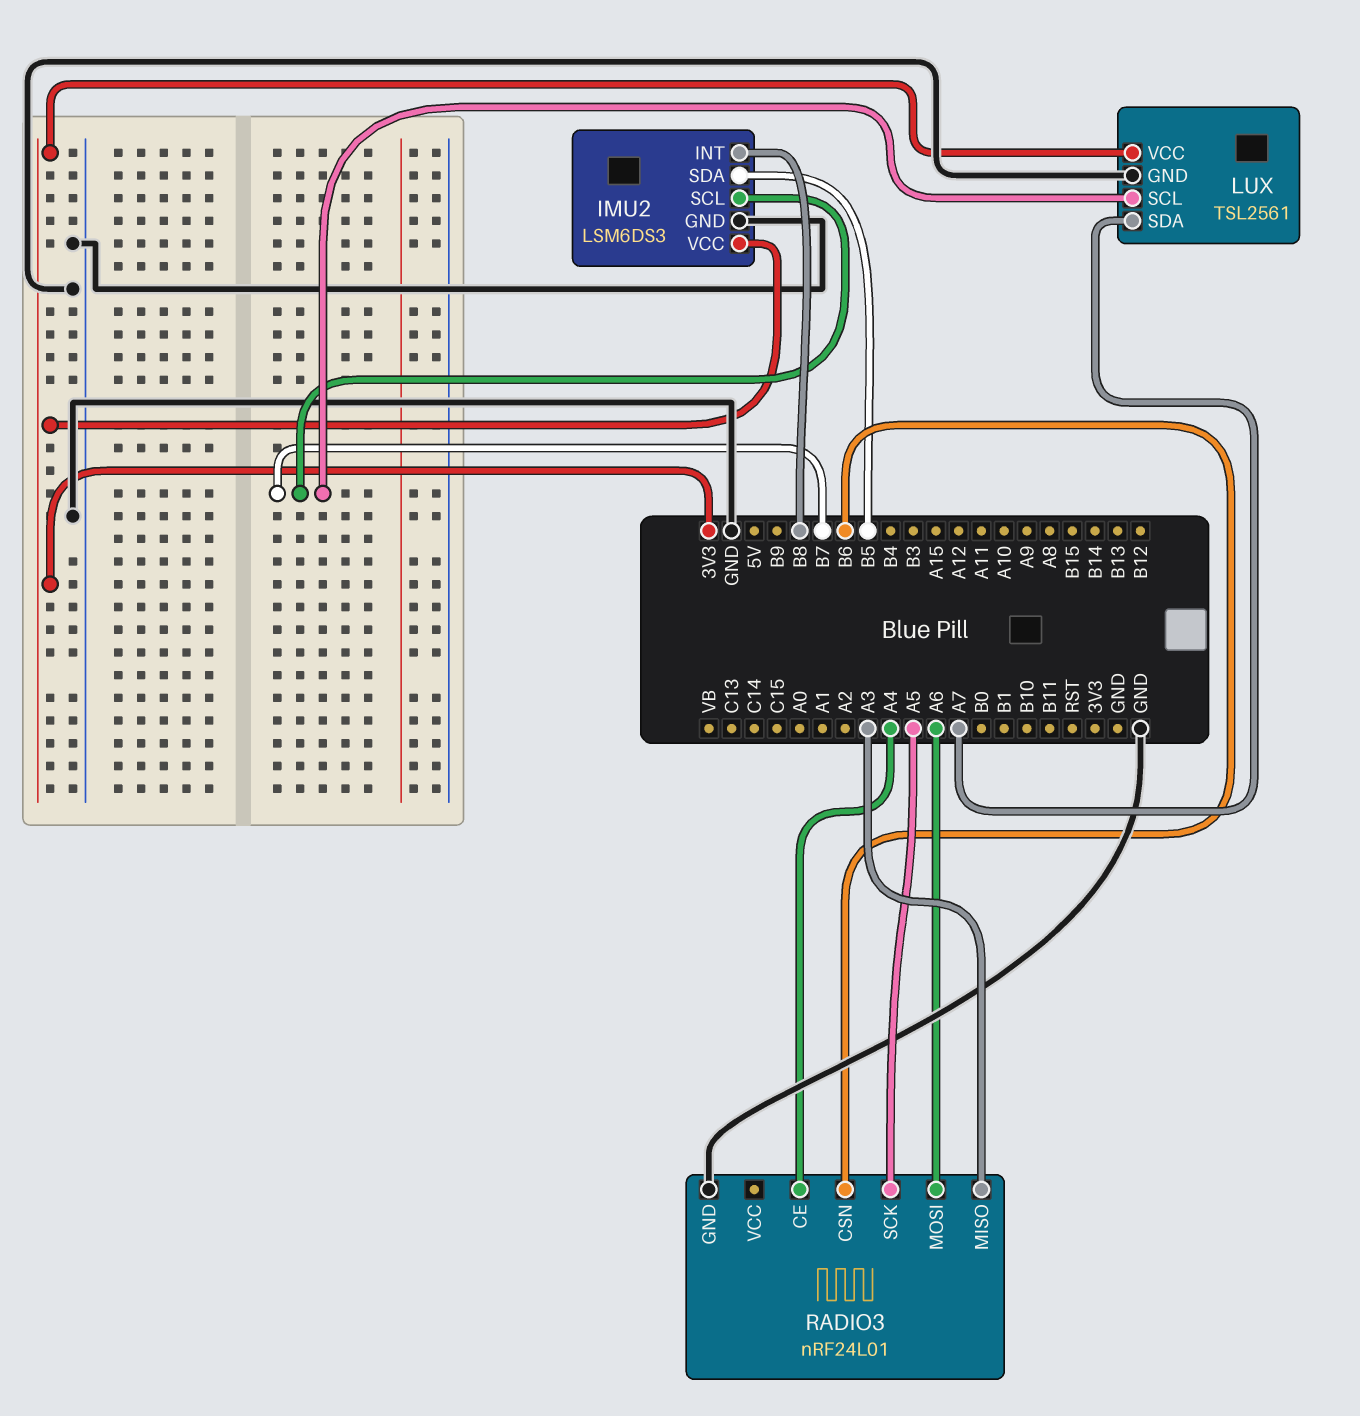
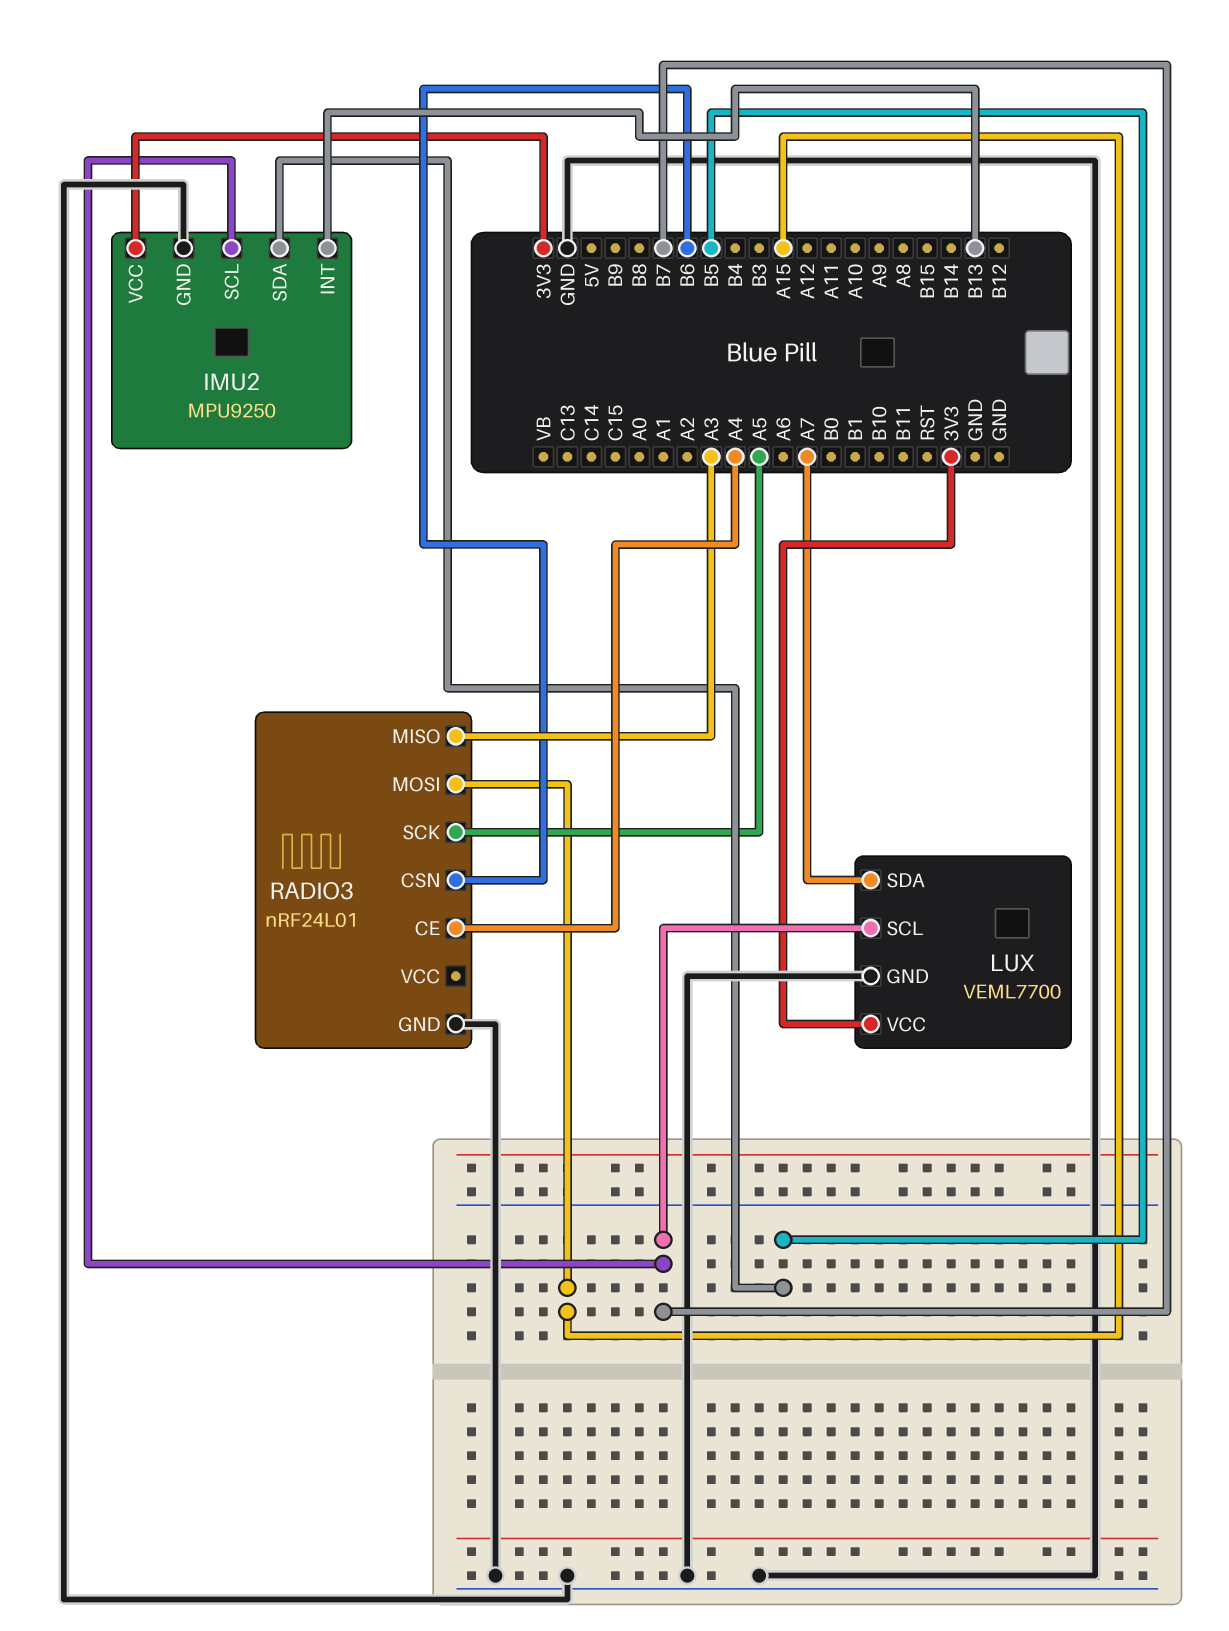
IMU2: LSM6DS3 -> MPU9250
IMU2 pin INT: B8 -> B13
LUX: TSL2561 -> VEML7700
RADIO3 pin MOSI: A6 -> A15

